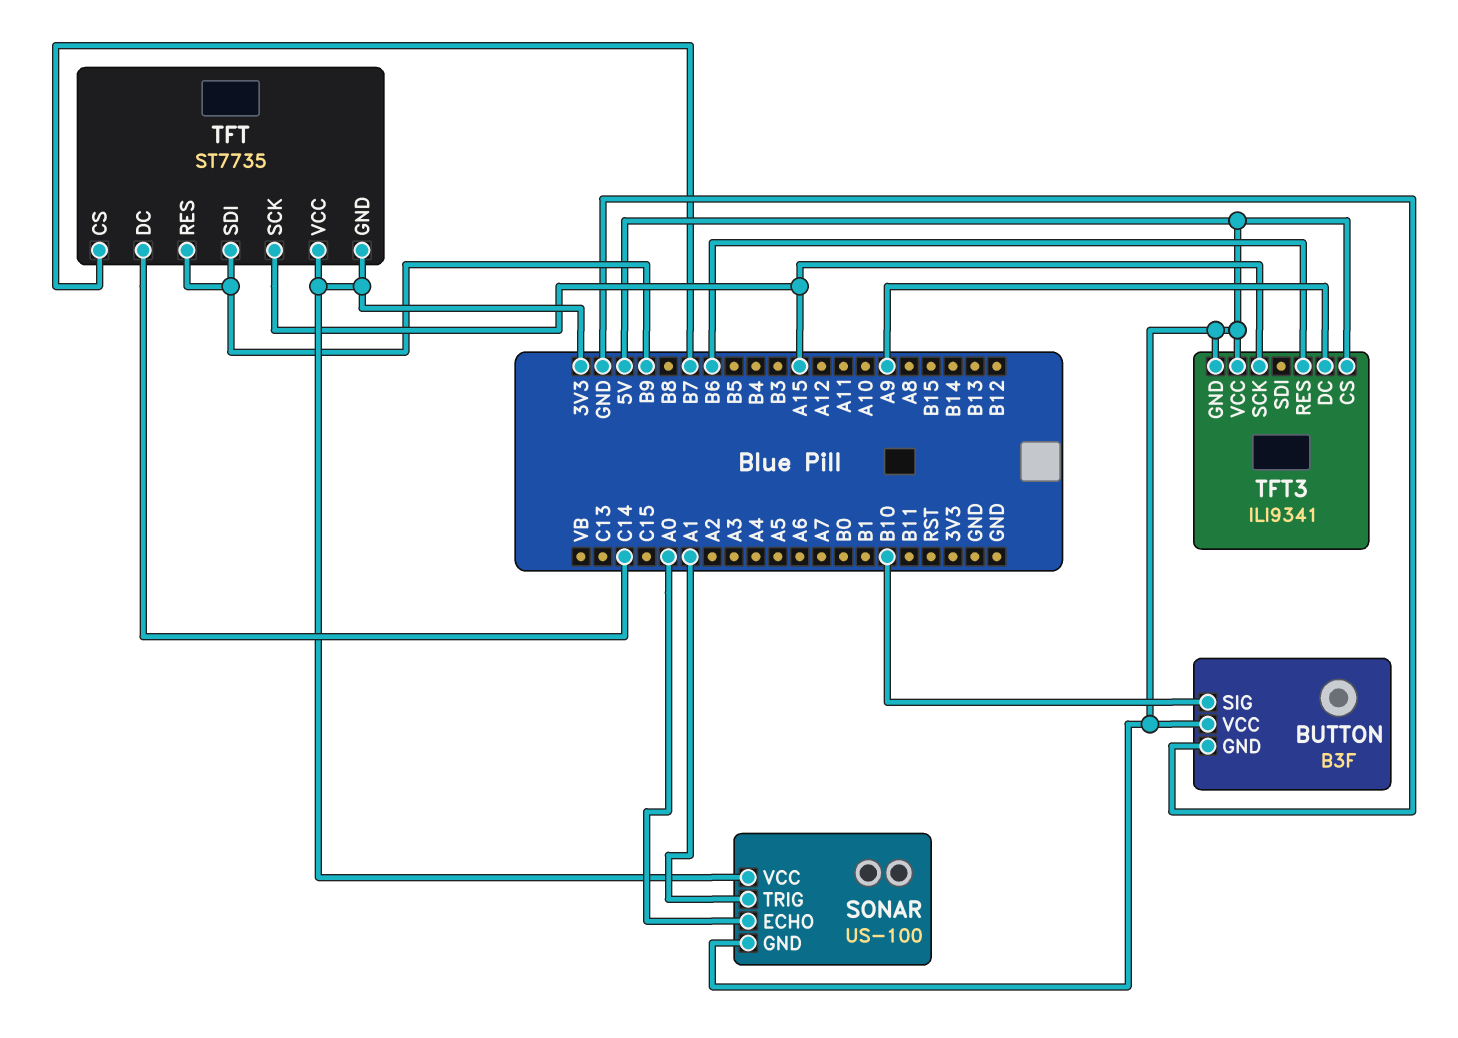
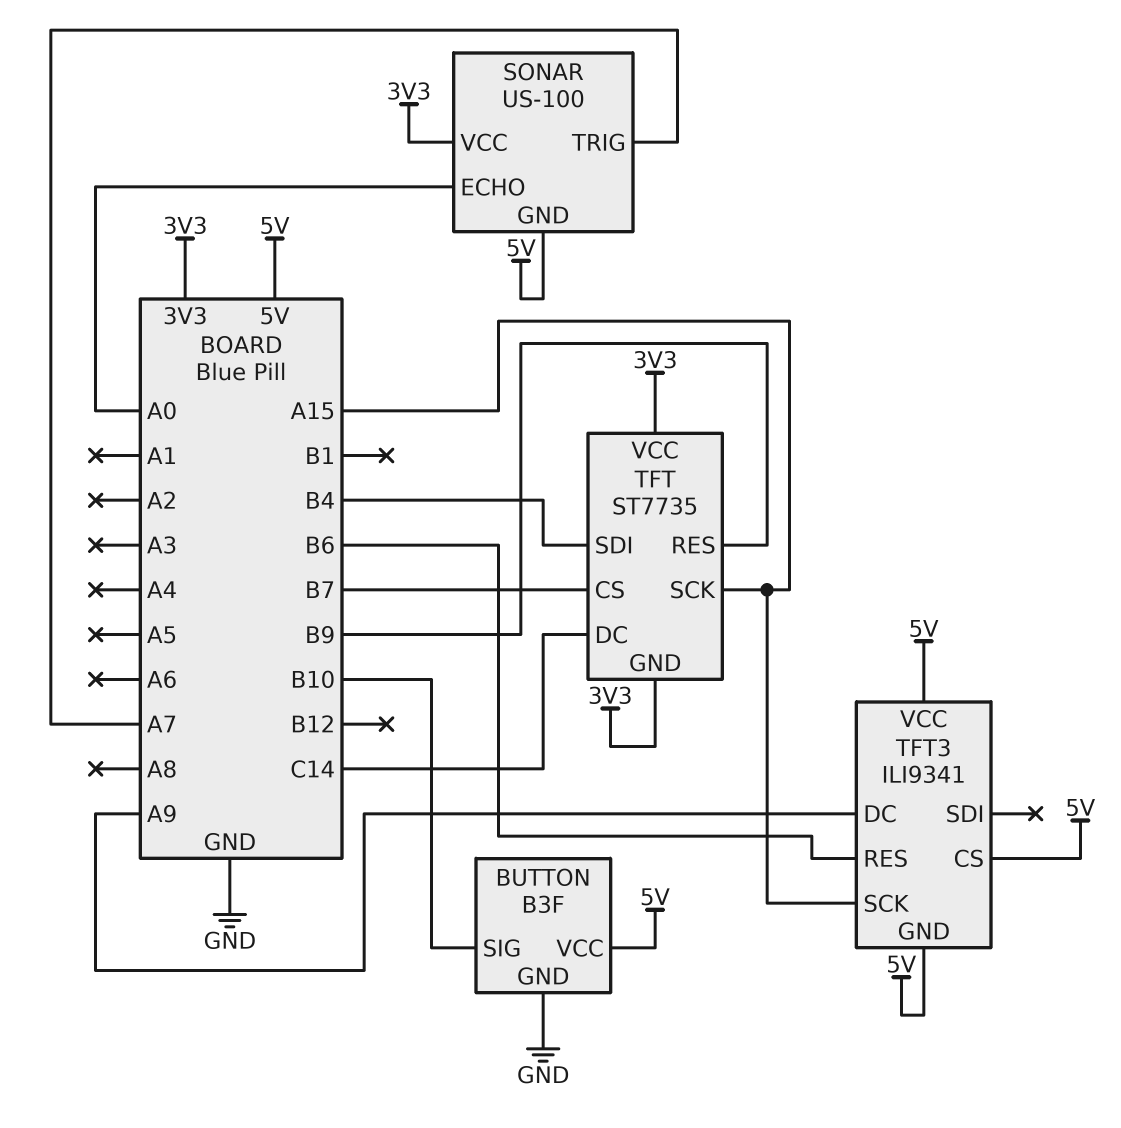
SONAR pin TRIG: A1 -> A7
TFT pin SDI: B9 -> B4

